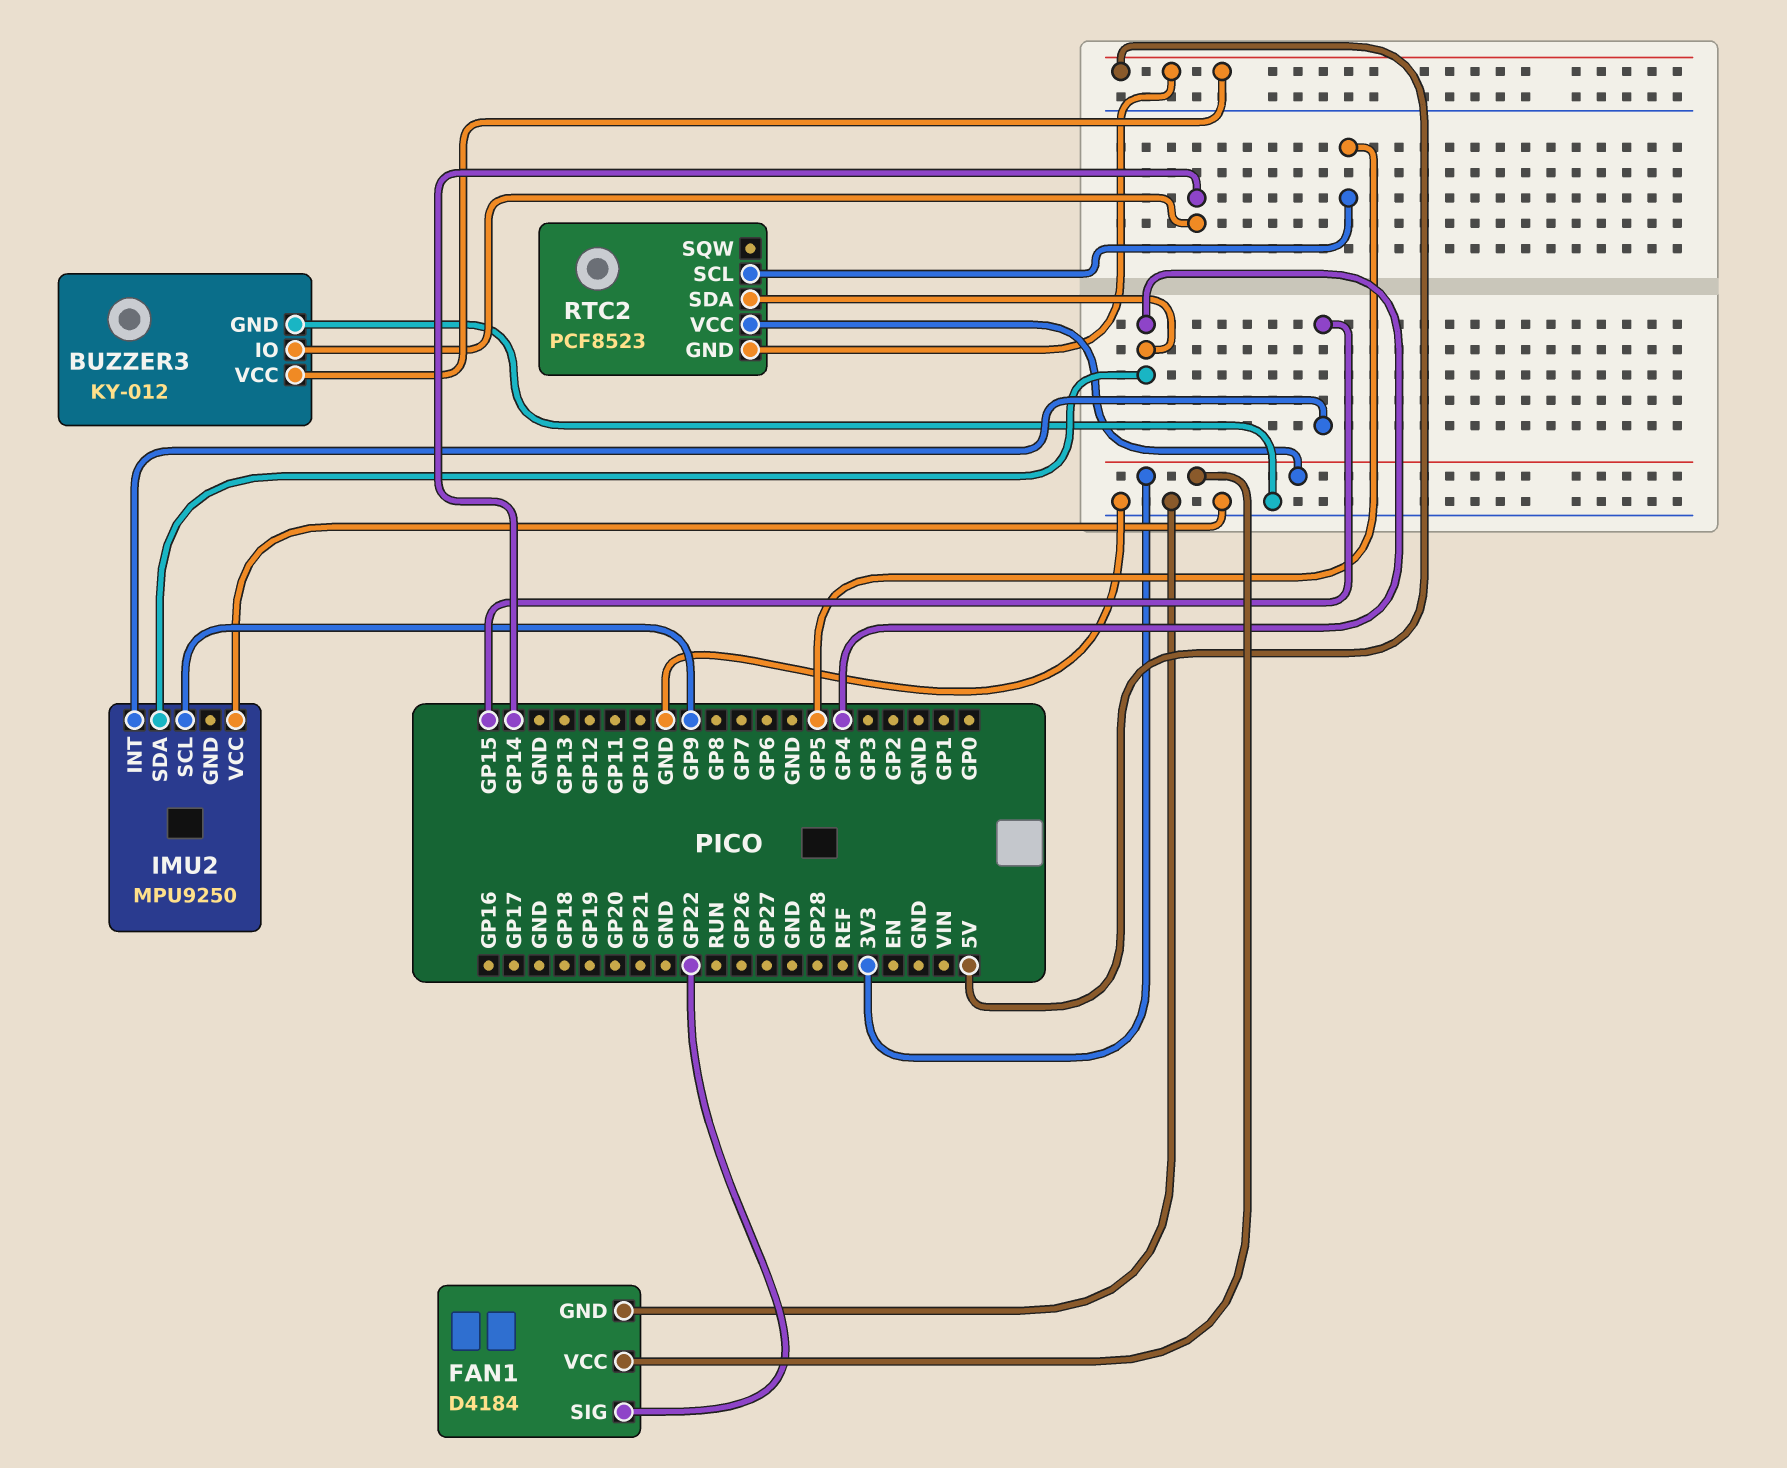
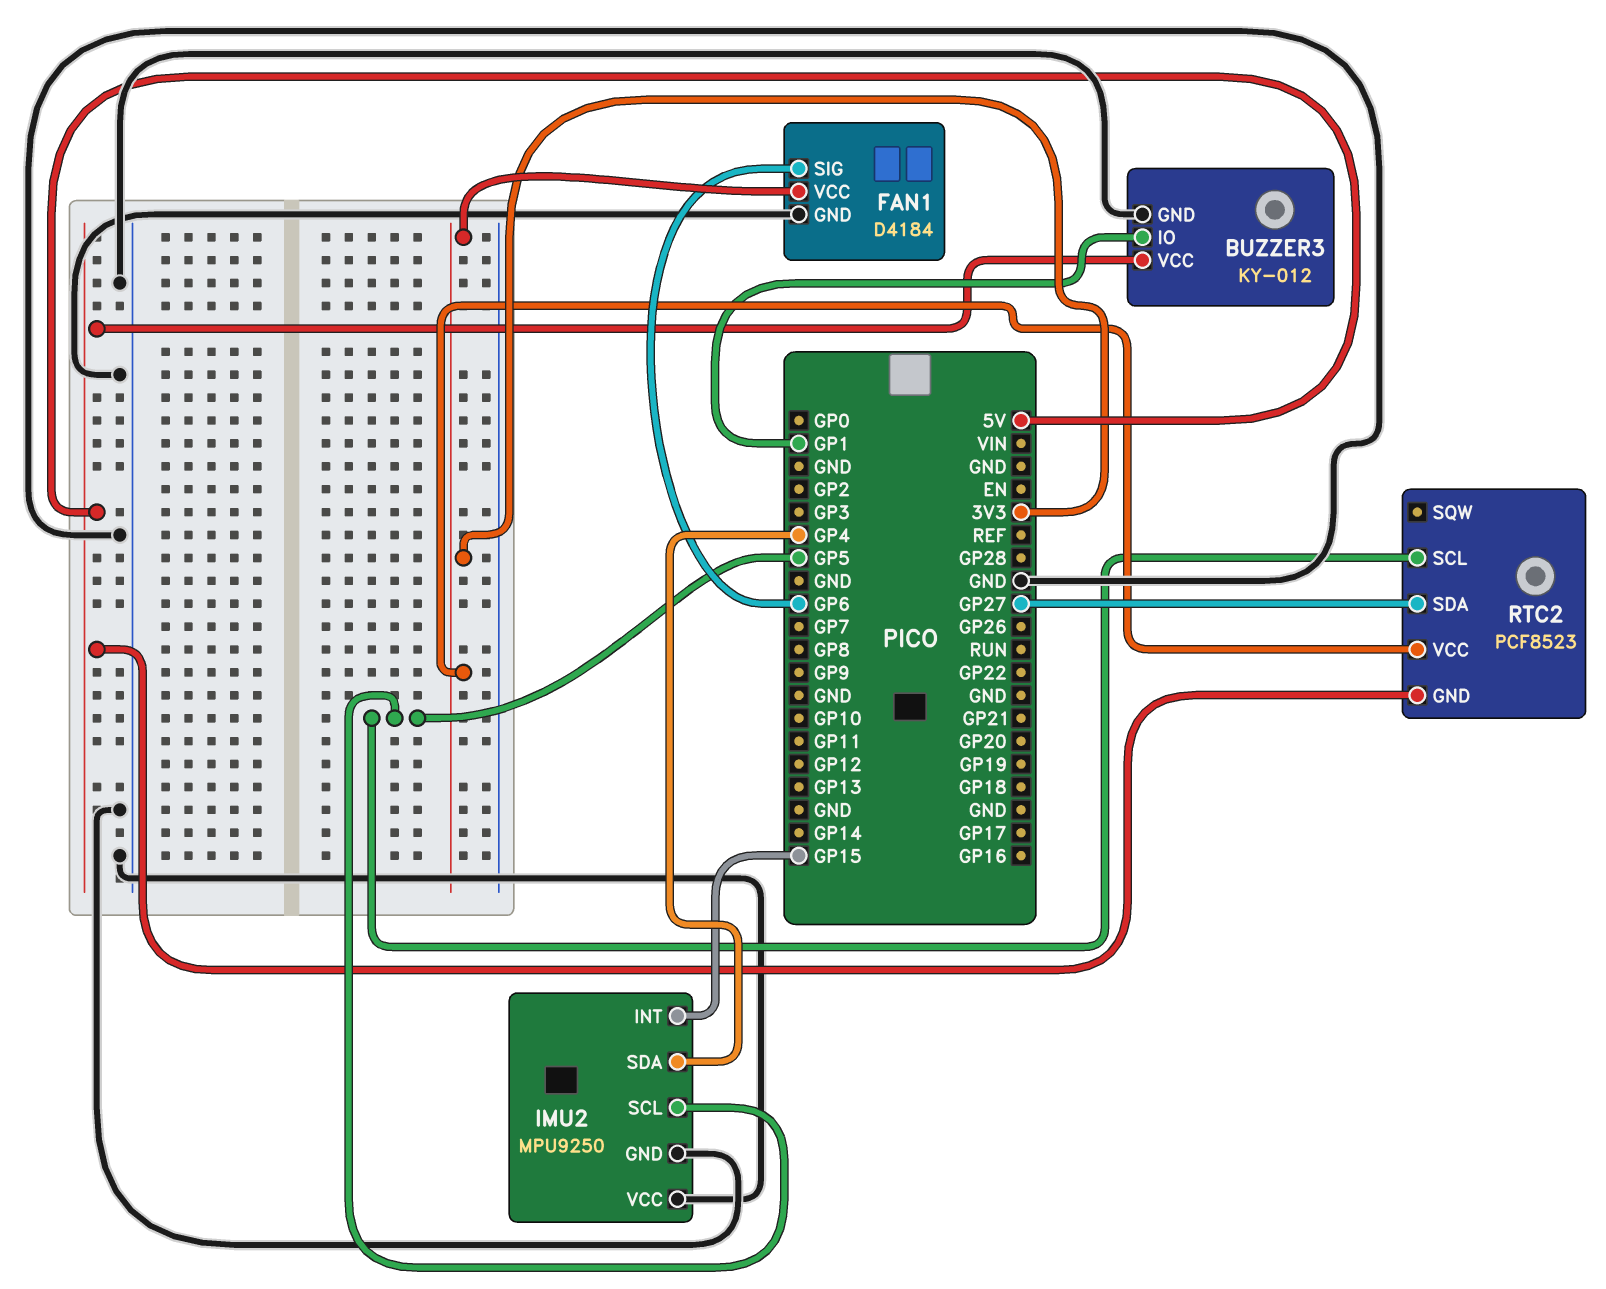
BUZZER3 pin IO: GP14 -> GP1
FAN1 pin SIG: GP22 -> GP6
IMU2 pin GND: none -> GND
IMU2 pin SCL: GP9 -> GP5
RTC2 pin SDA: GP4 -> GP27

